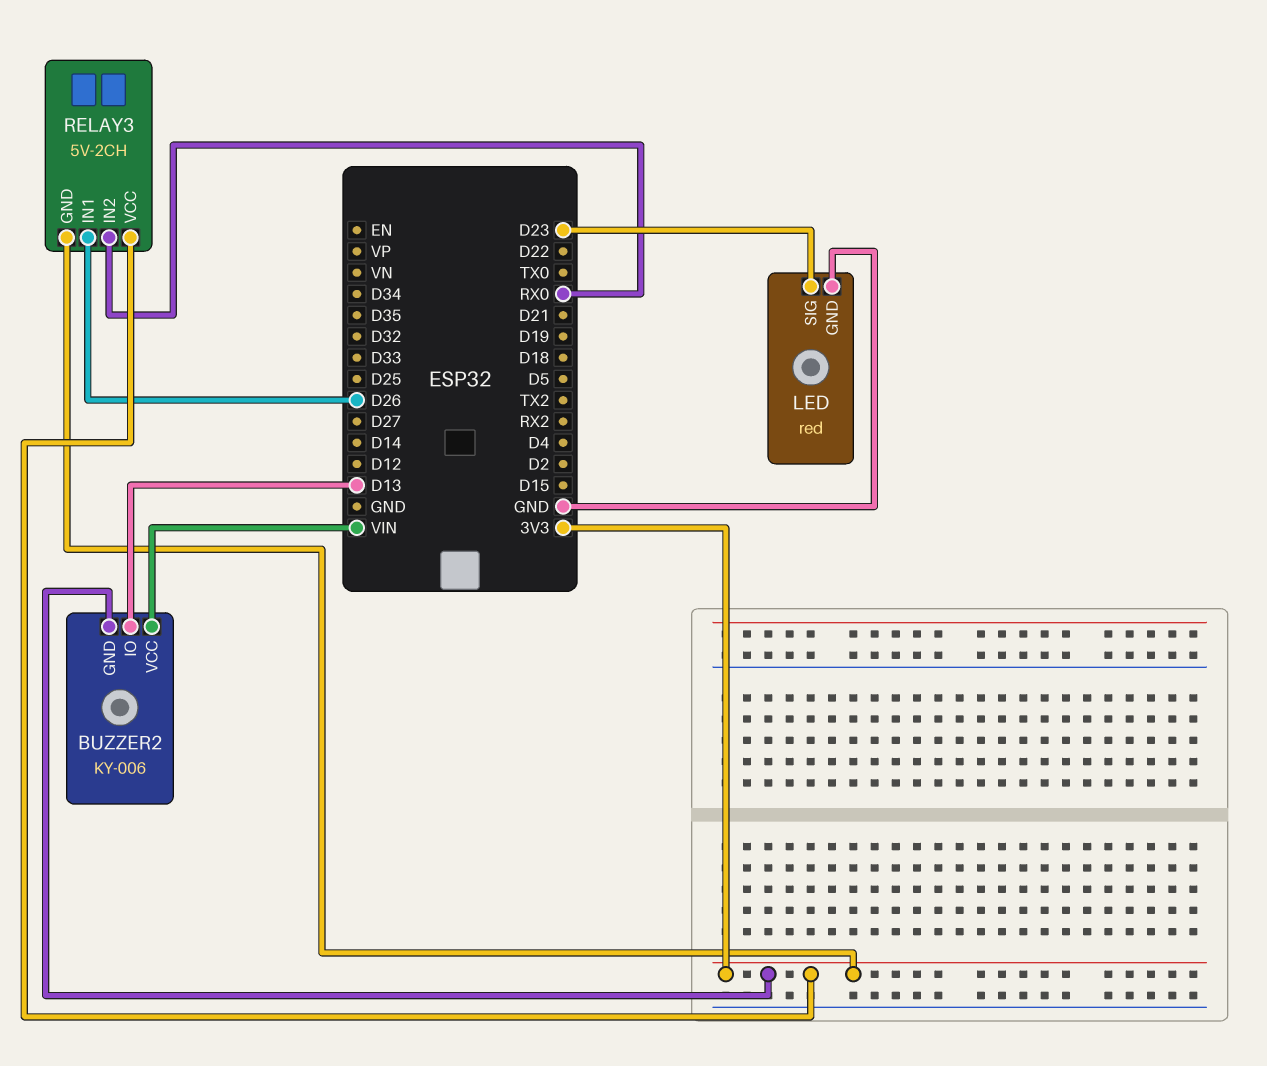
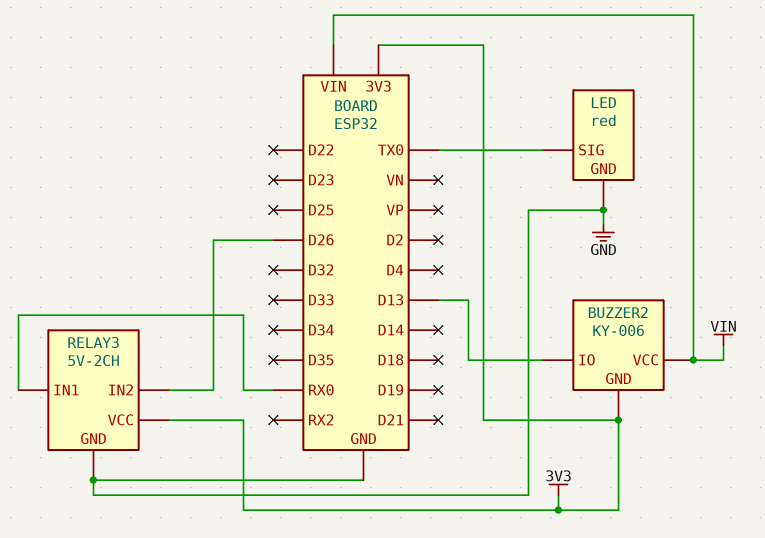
LED pin SIG: D23 -> TX0
RELAY3 pin GND: 3V3 -> GND
RELAY3 pin IN1: D26 -> RX0
RELAY3 pin IN2: RX0 -> D26

